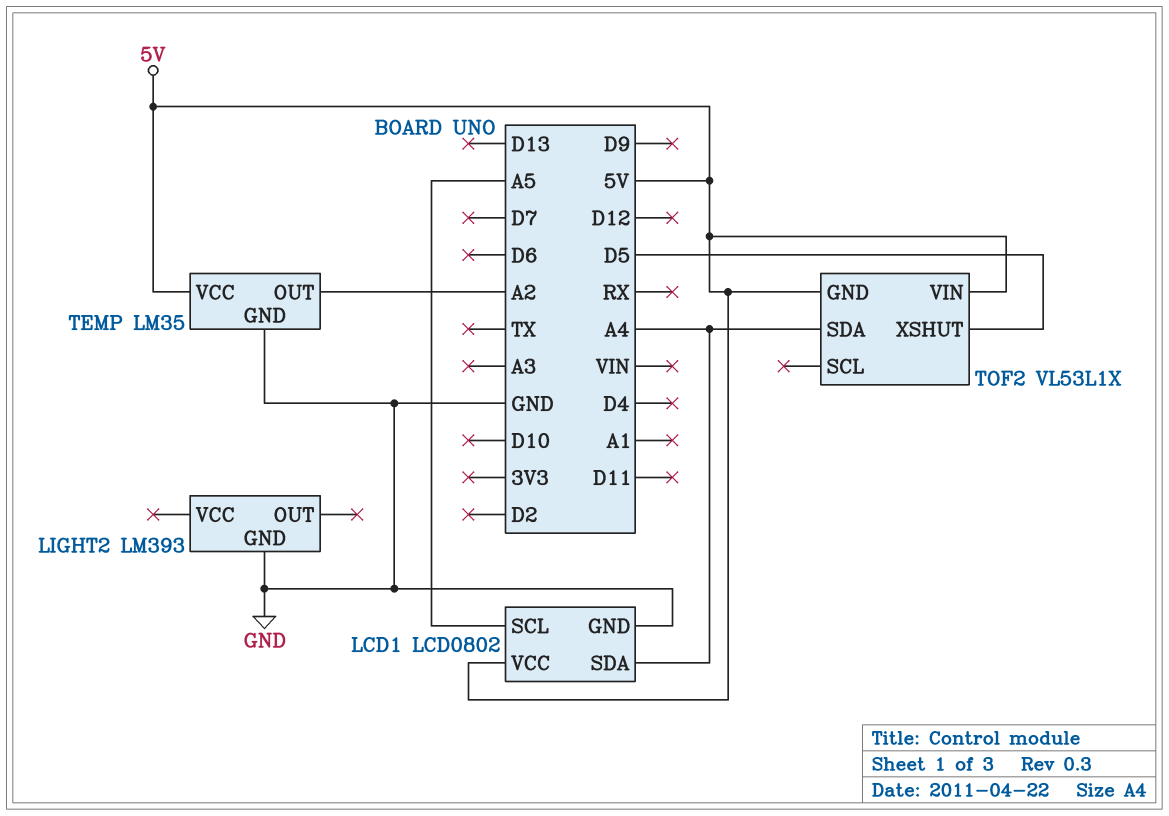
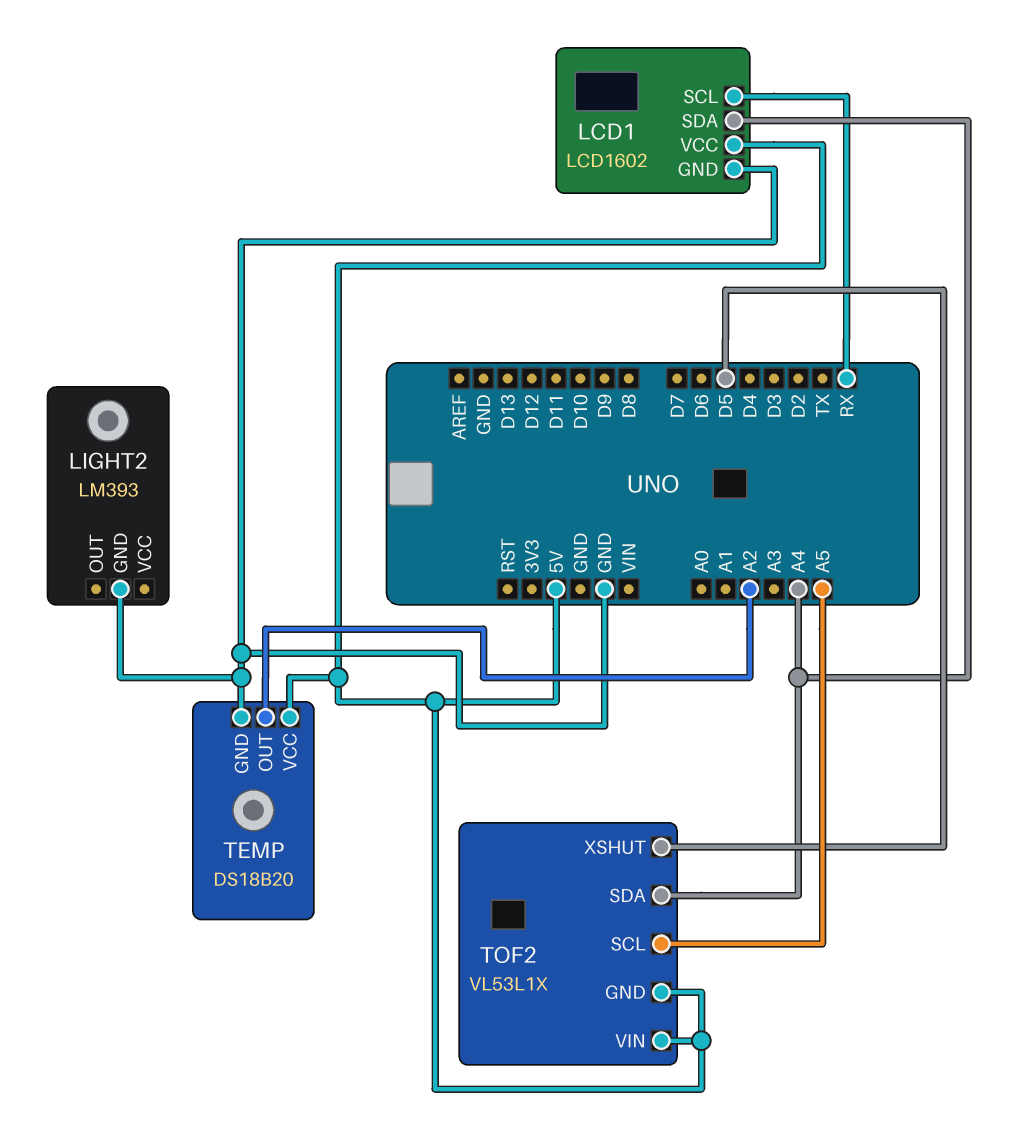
LCD1: LCD0802 -> LCD1602
LCD1 pin SCL: A5 -> RX
TEMP: LM35 -> DS18B20
TOF2 pin SCL: none -> A5

